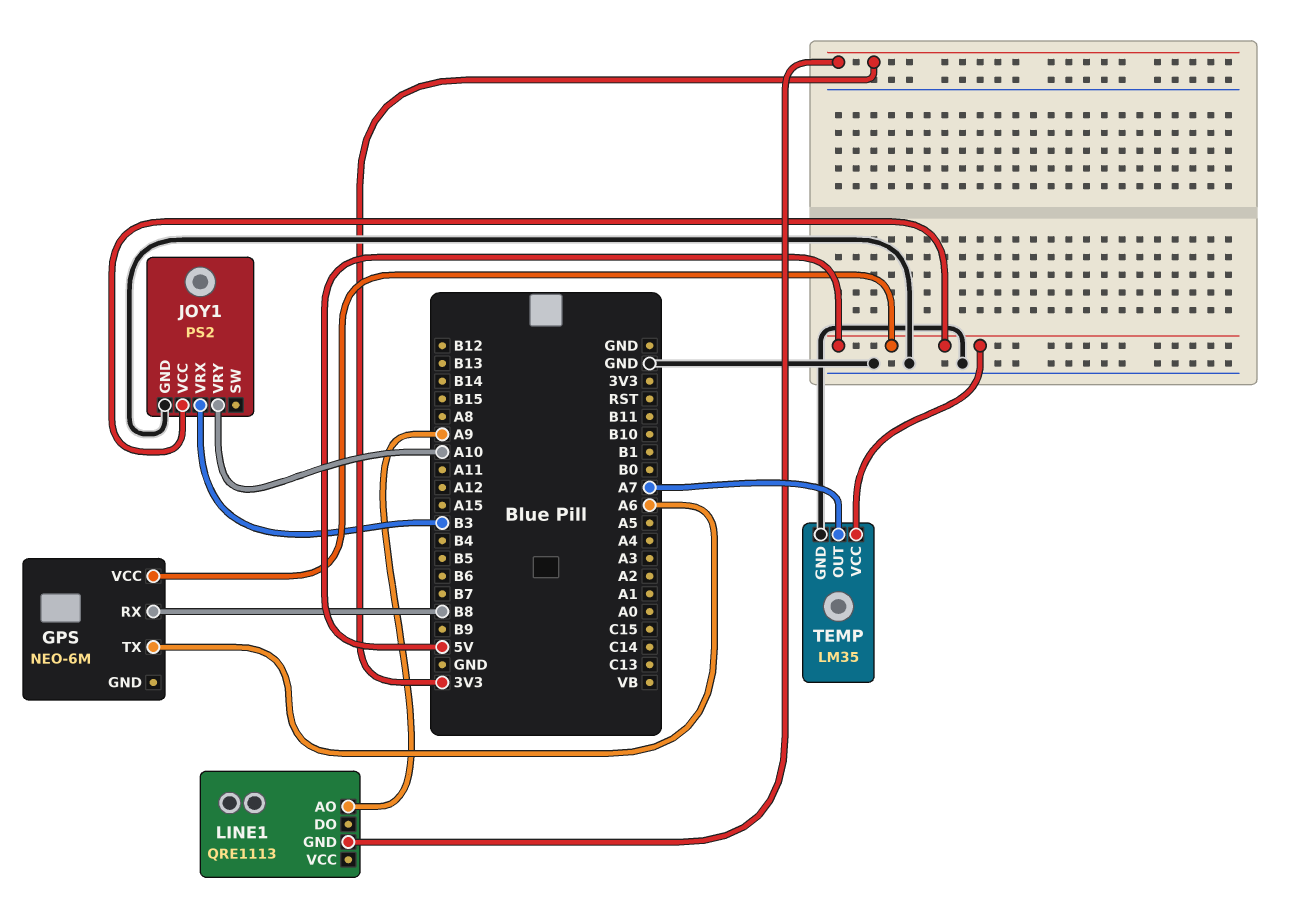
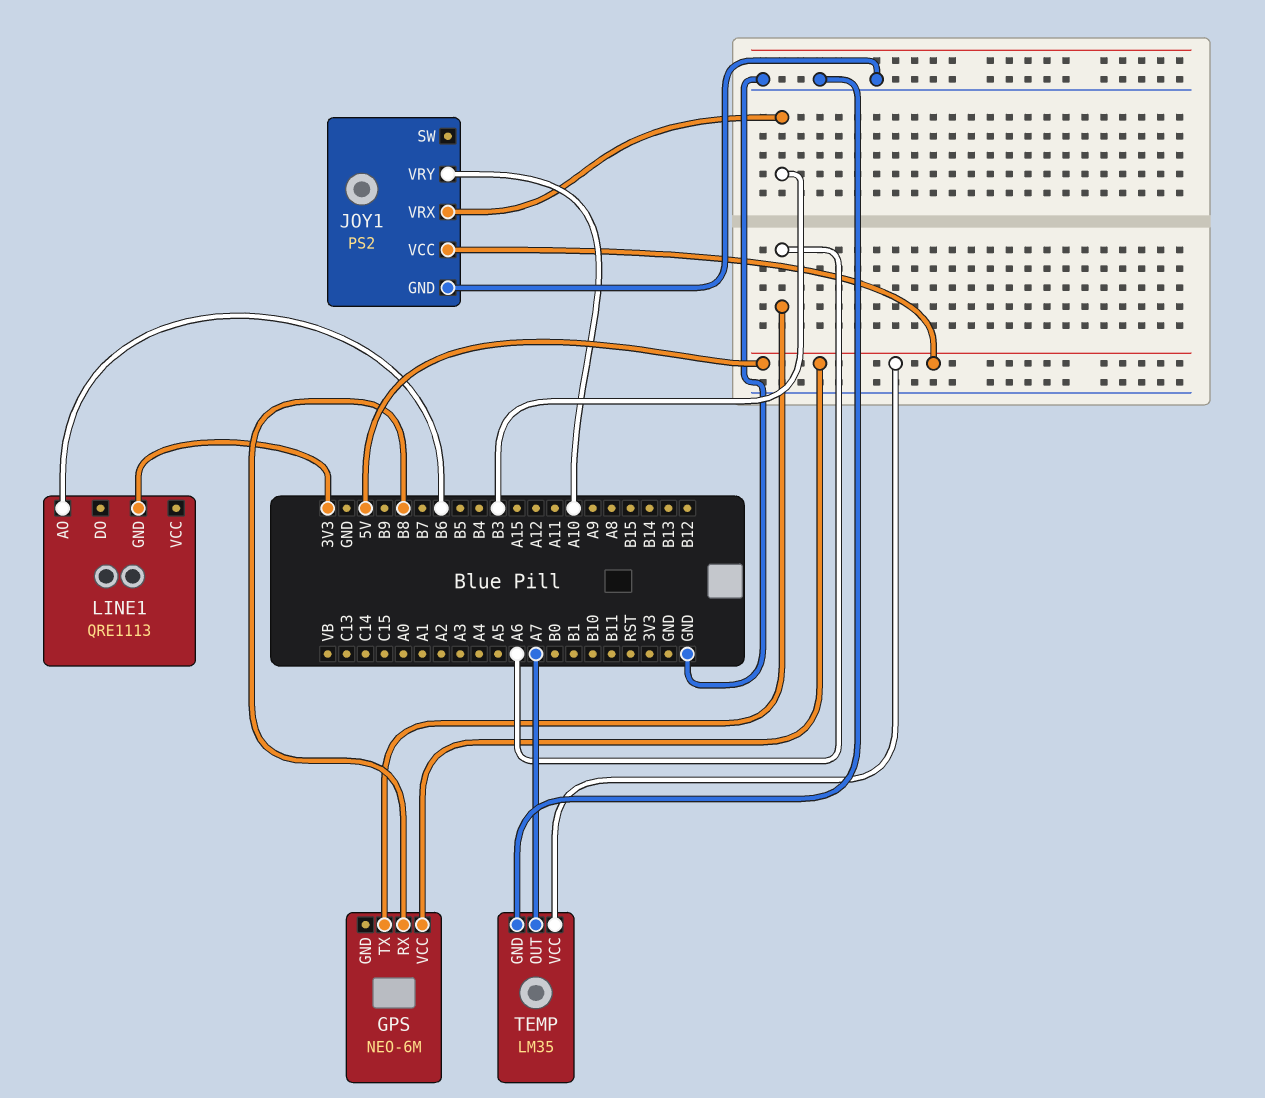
LINE1 pin AO: A9 -> B6

